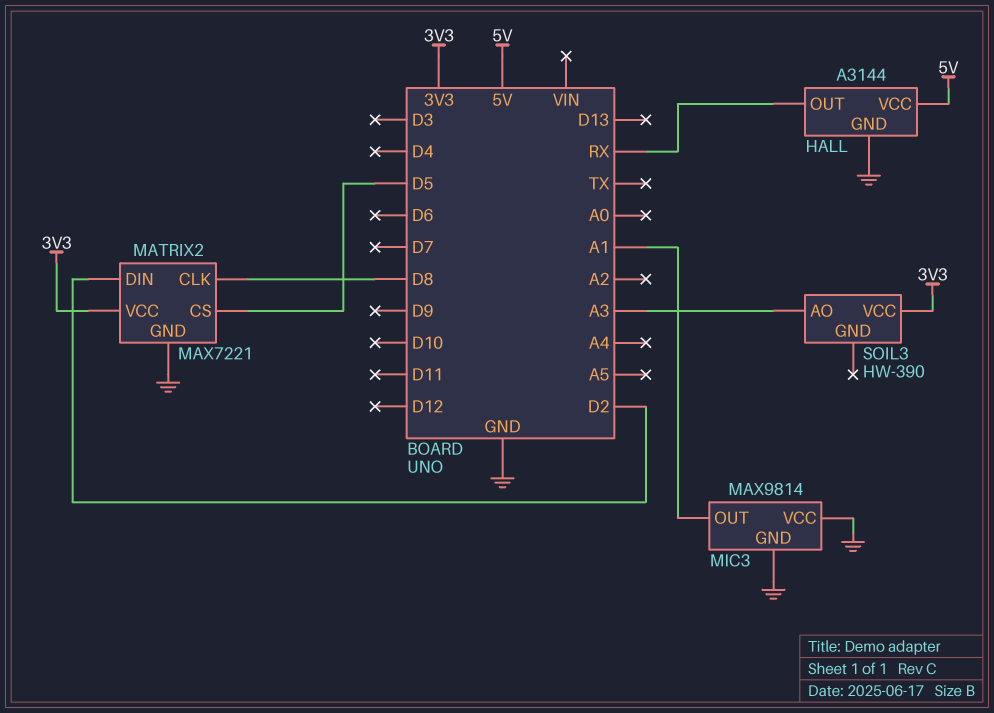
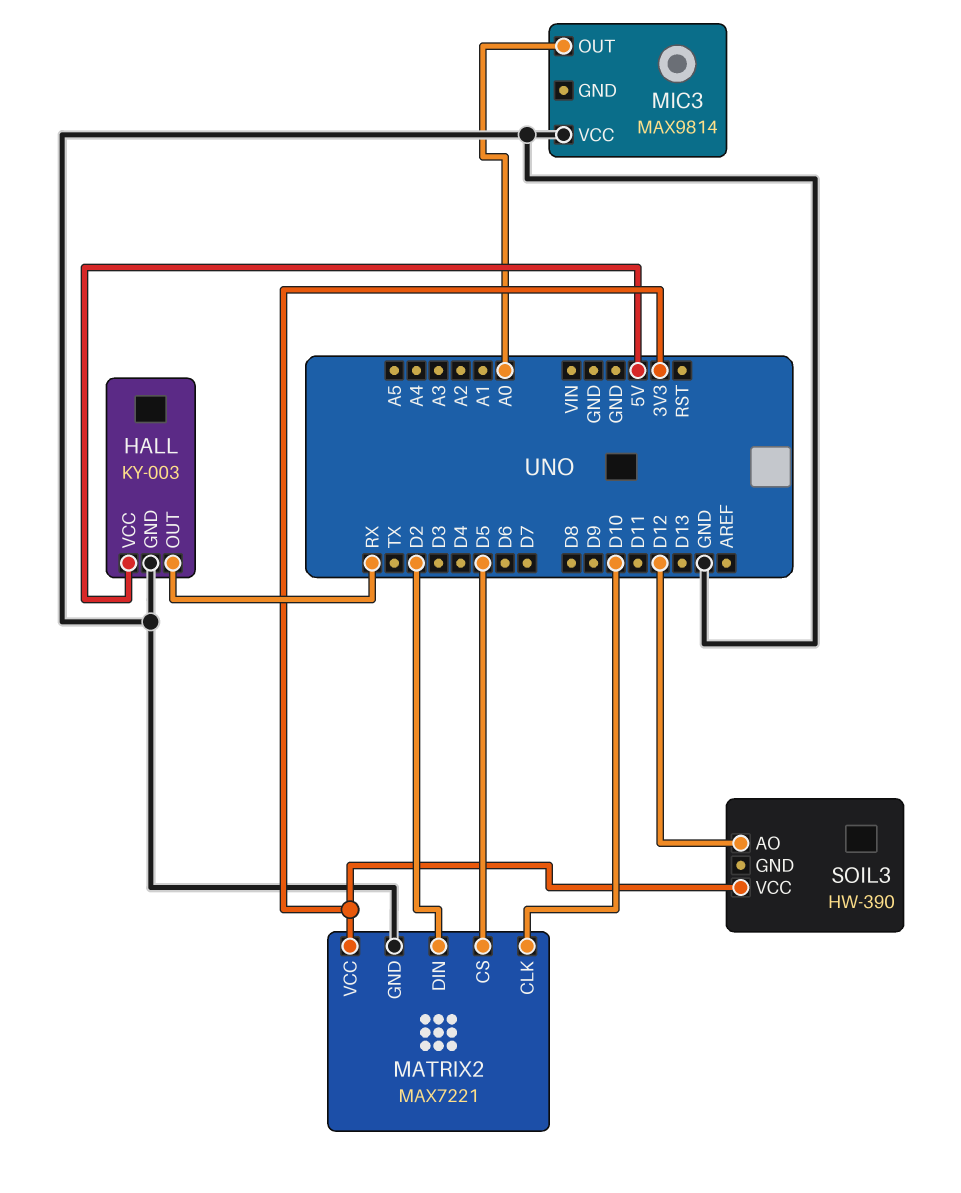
HALL: A3144 -> KY-003
MATRIX2 pin CLK: D8 -> D10
MIC3 pin GND: GND -> none
MIC3 pin OUT: A1 -> A0
SOIL3 pin AO: A3 -> D12

